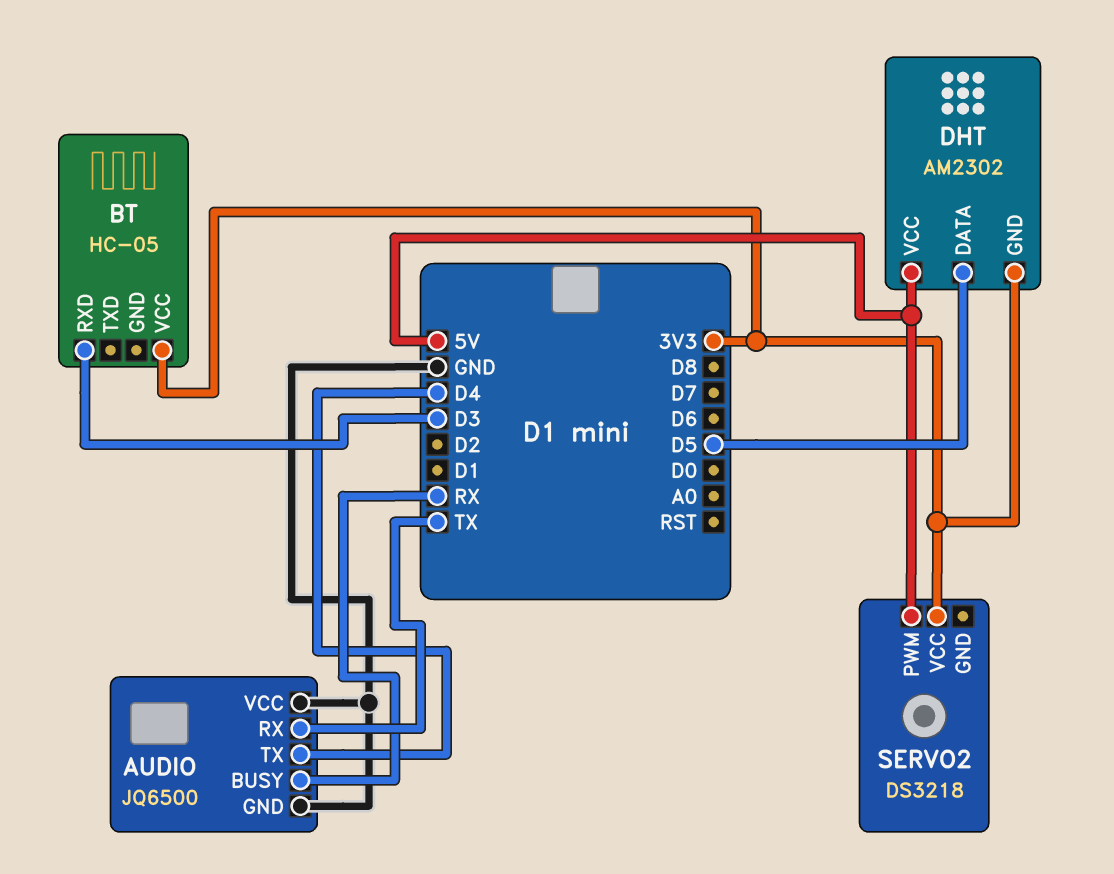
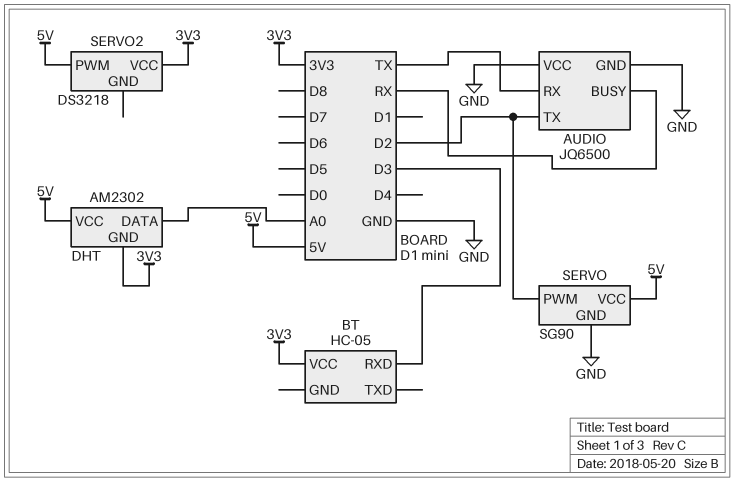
AUDIO pin TX: D4 -> D2
DHT pin DATA: D5 -> A0
SERVO: none -> SG90
SERVO pin GND: none -> GND
SERVO pin PWM: none -> D2
SERVO pin VCC: none -> 5V

